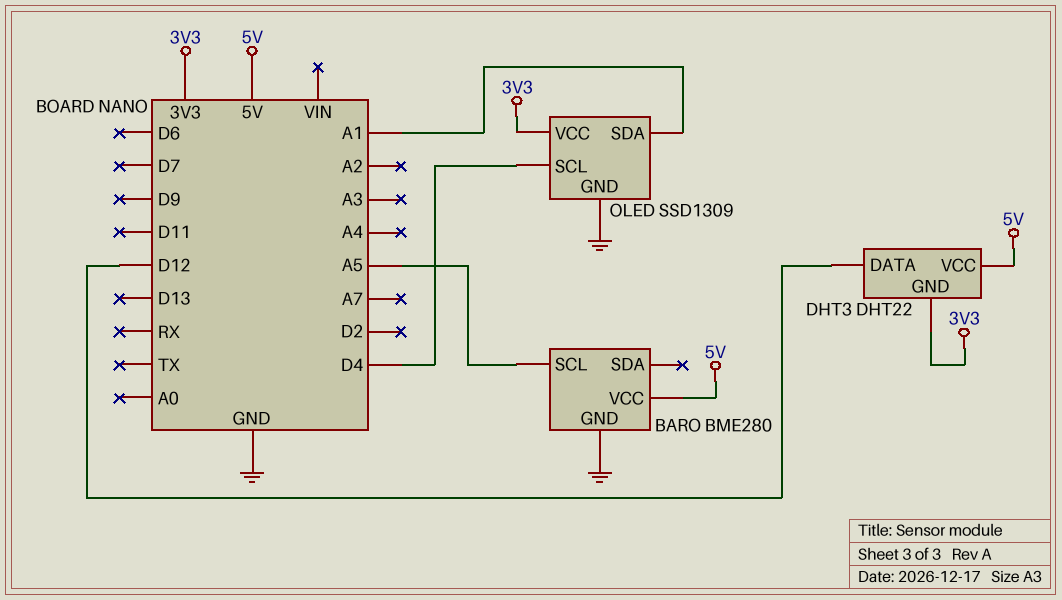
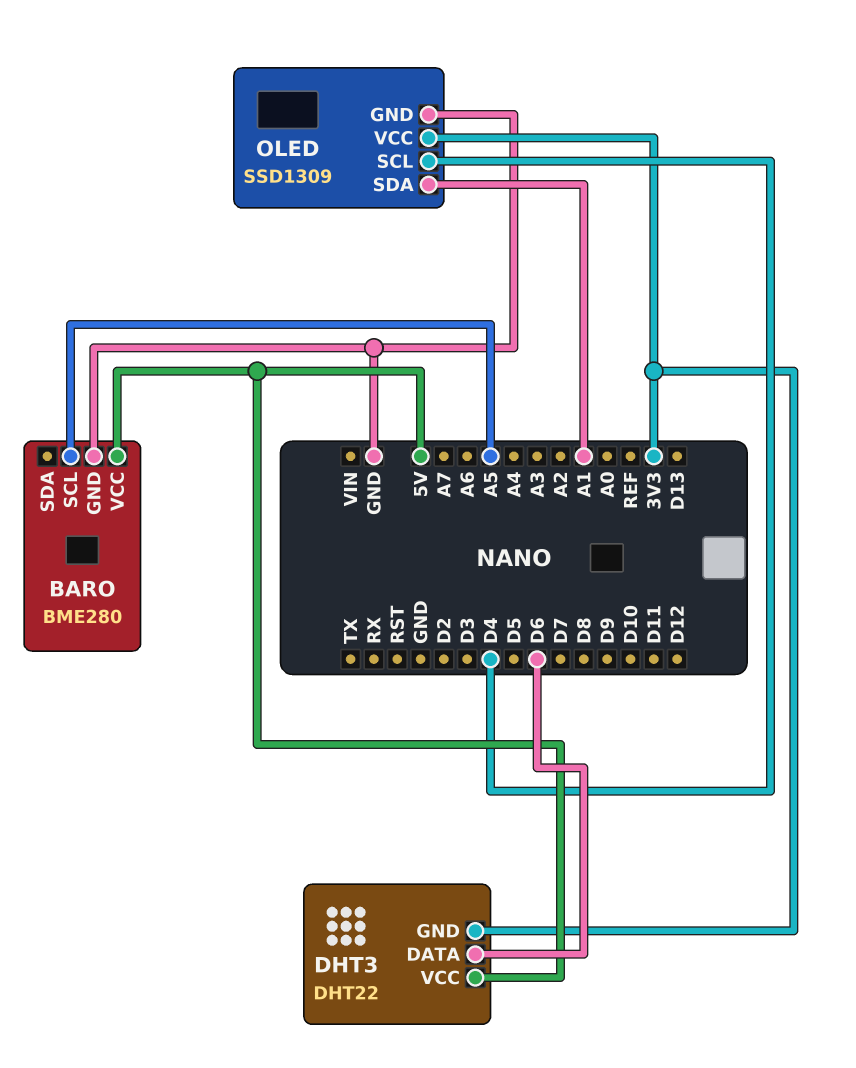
DHT3 pin DATA: D12 -> D6

